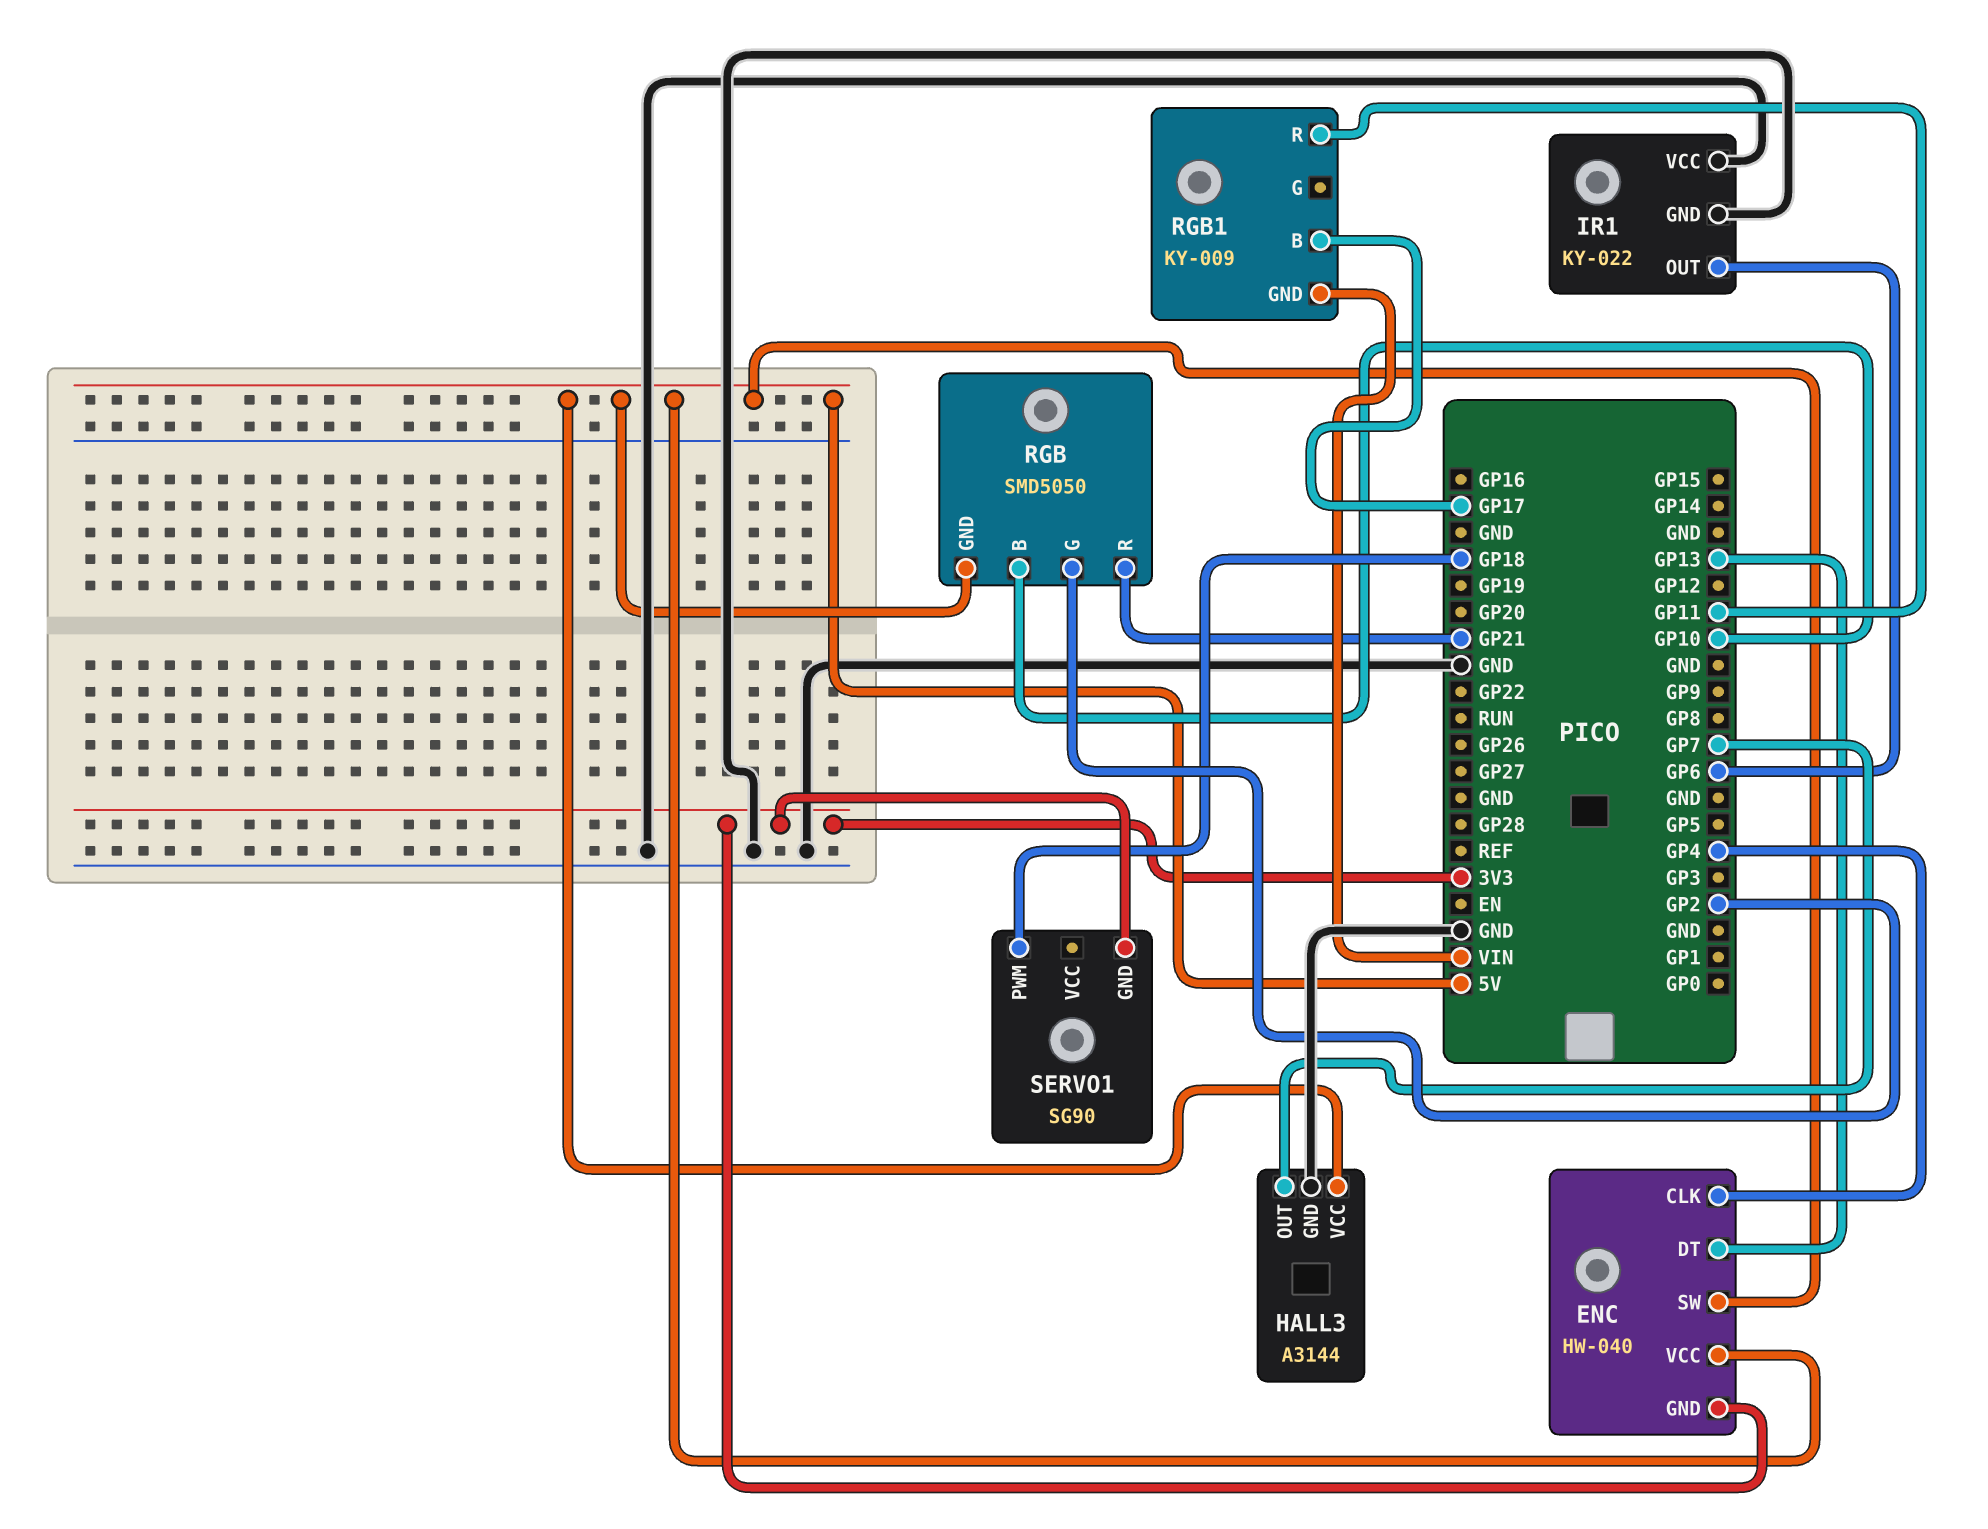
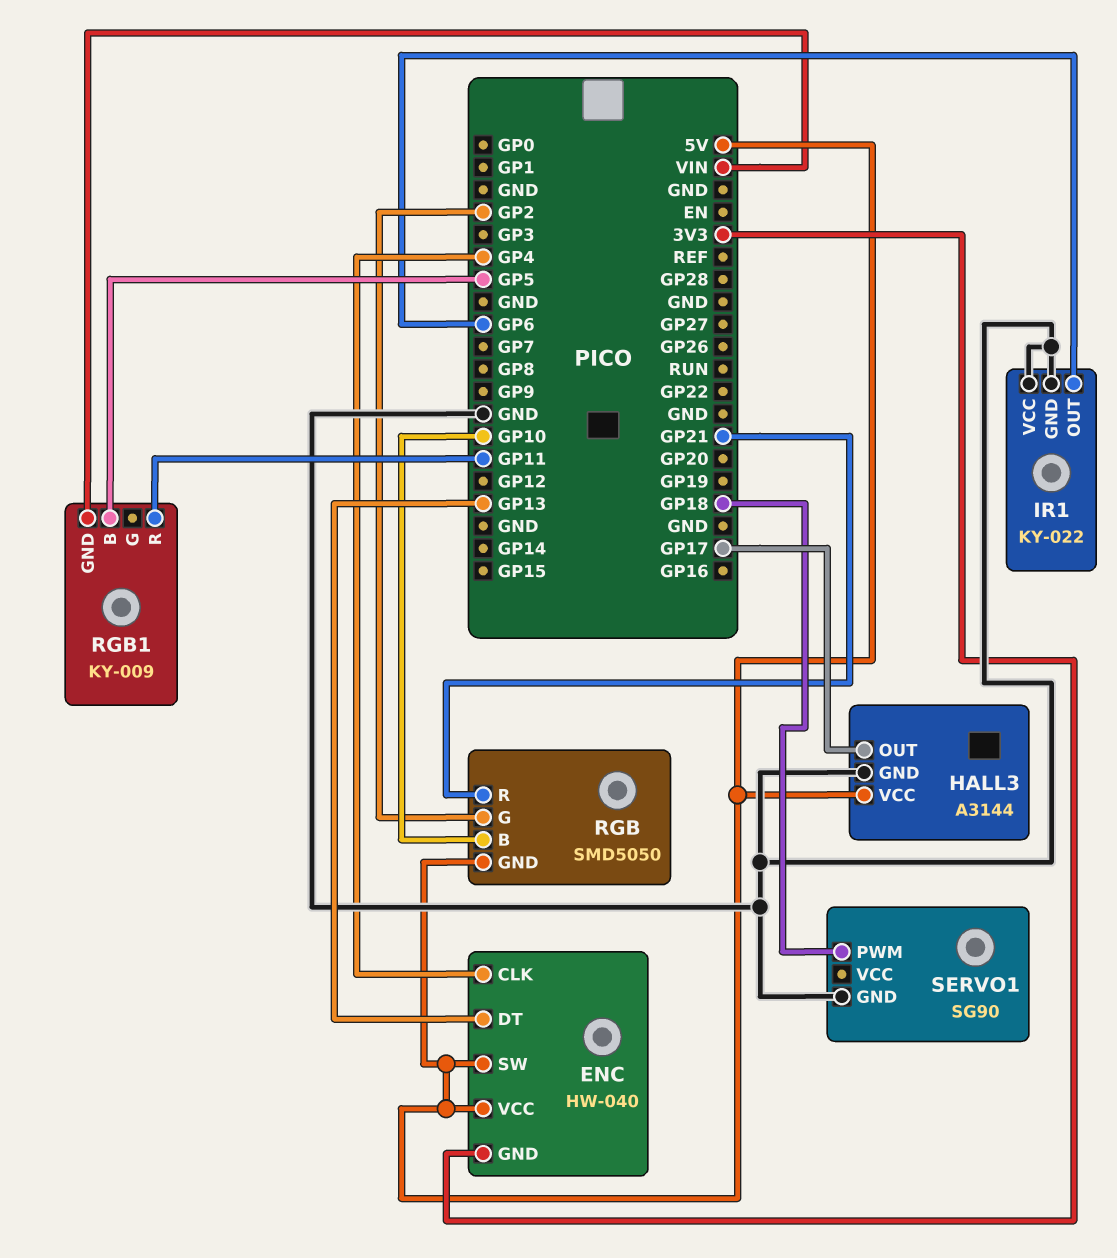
HALL3 pin OUT: GP7 -> GP17
RGB1 pin B: GP17 -> GP5
SERVO1 pin GND: 3V3 -> GND

